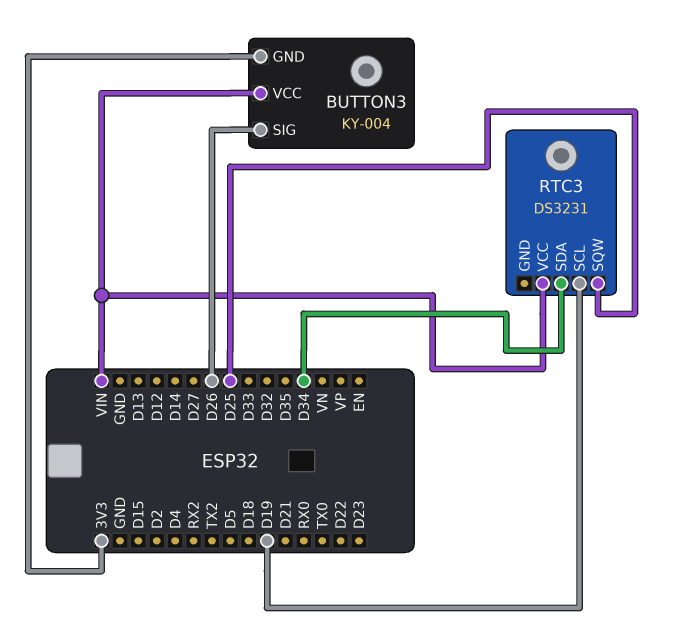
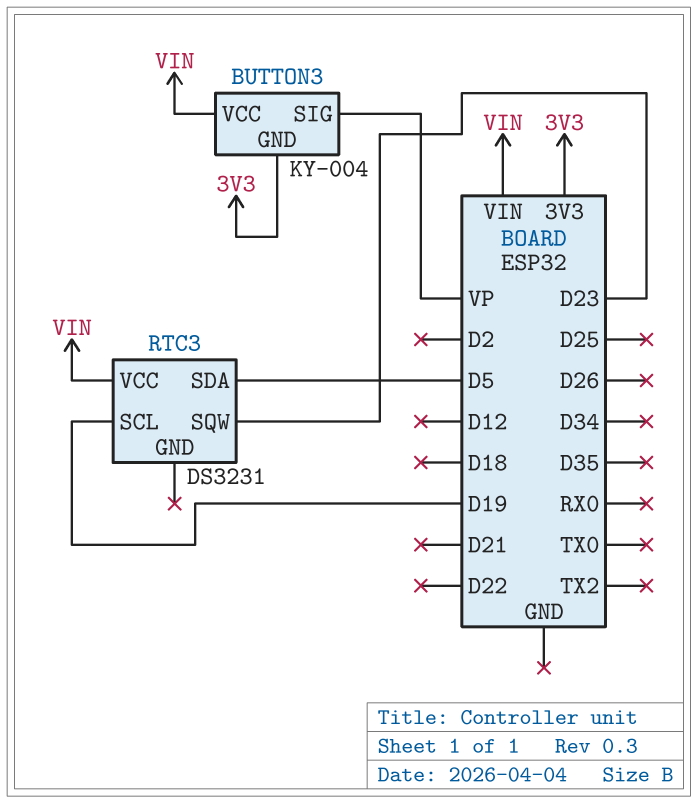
BUTTON3 pin SIG: D26 -> VP
RTC3 pin SDA: D34 -> D5
RTC3 pin SQW: D25 -> D23

